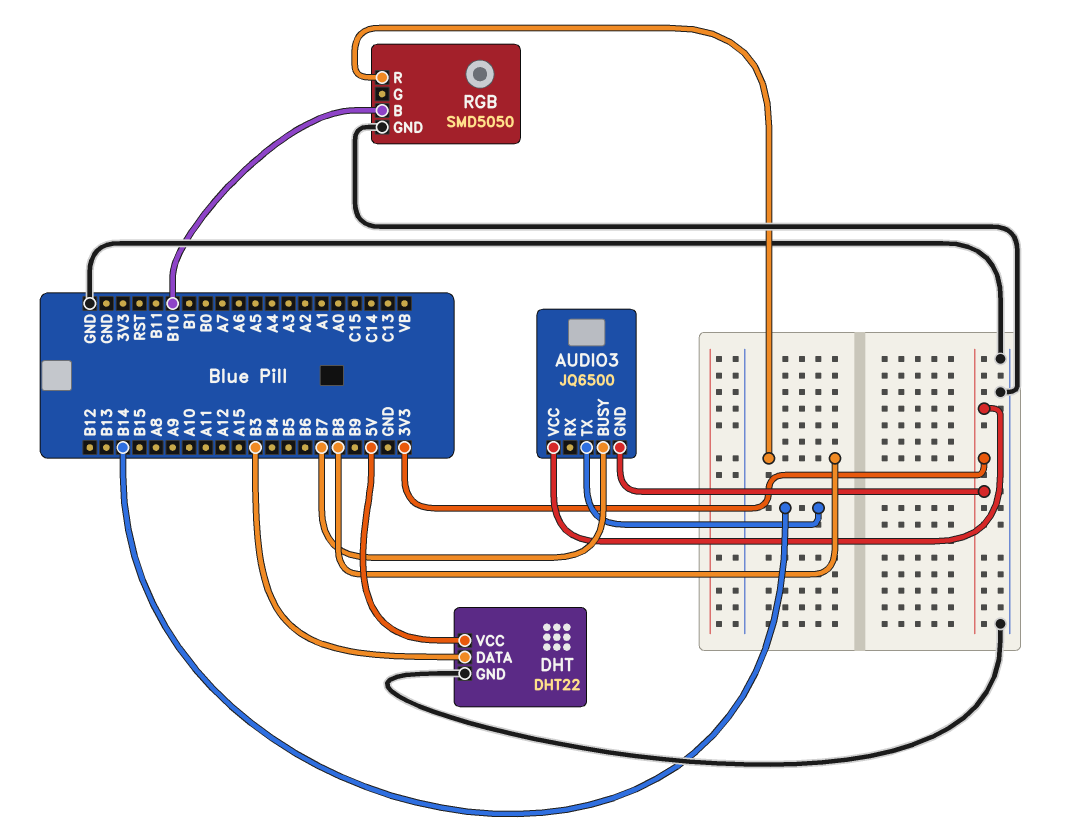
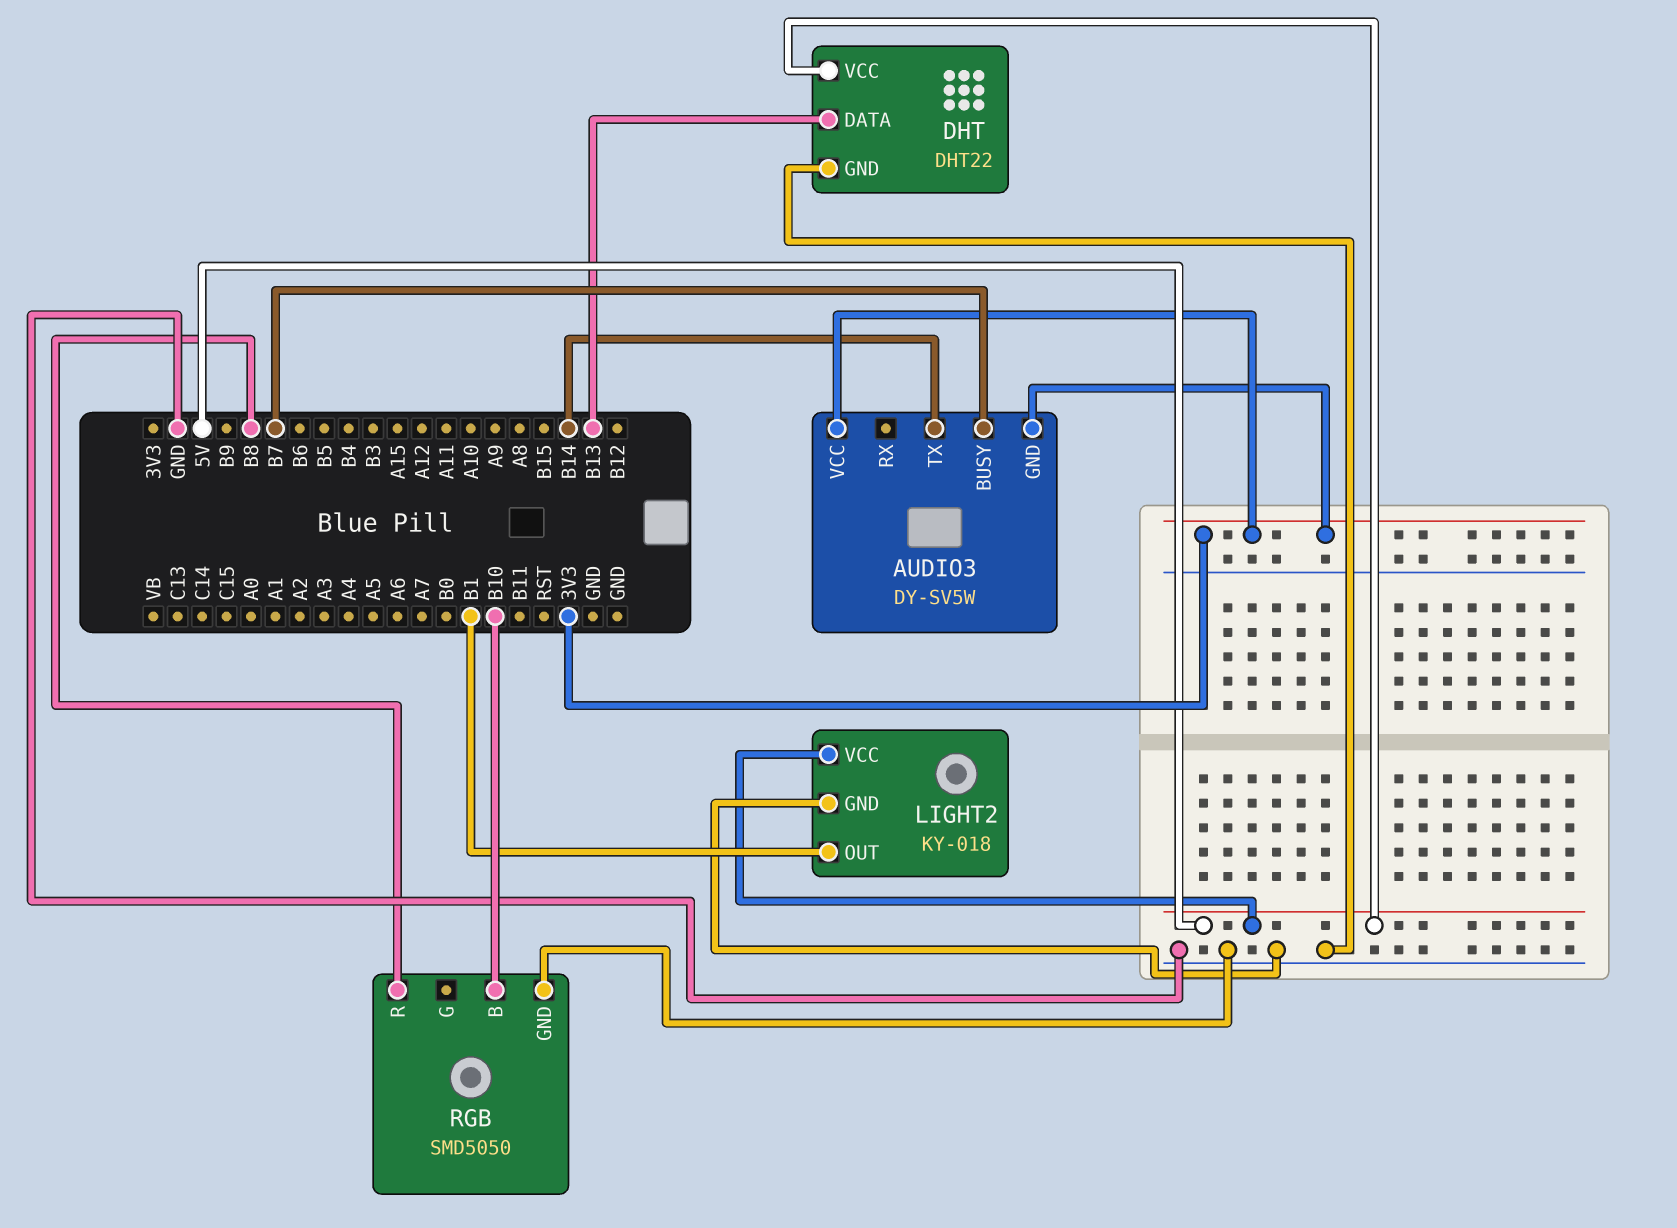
AUDIO3: JQ6500 -> DY-SV5W
DHT pin DATA: B3 -> B13
LIGHT2: none -> KY-018
LIGHT2 pin GND: none -> GND
LIGHT2 pin OUT: none -> B1
LIGHT2 pin VCC: none -> 5V

